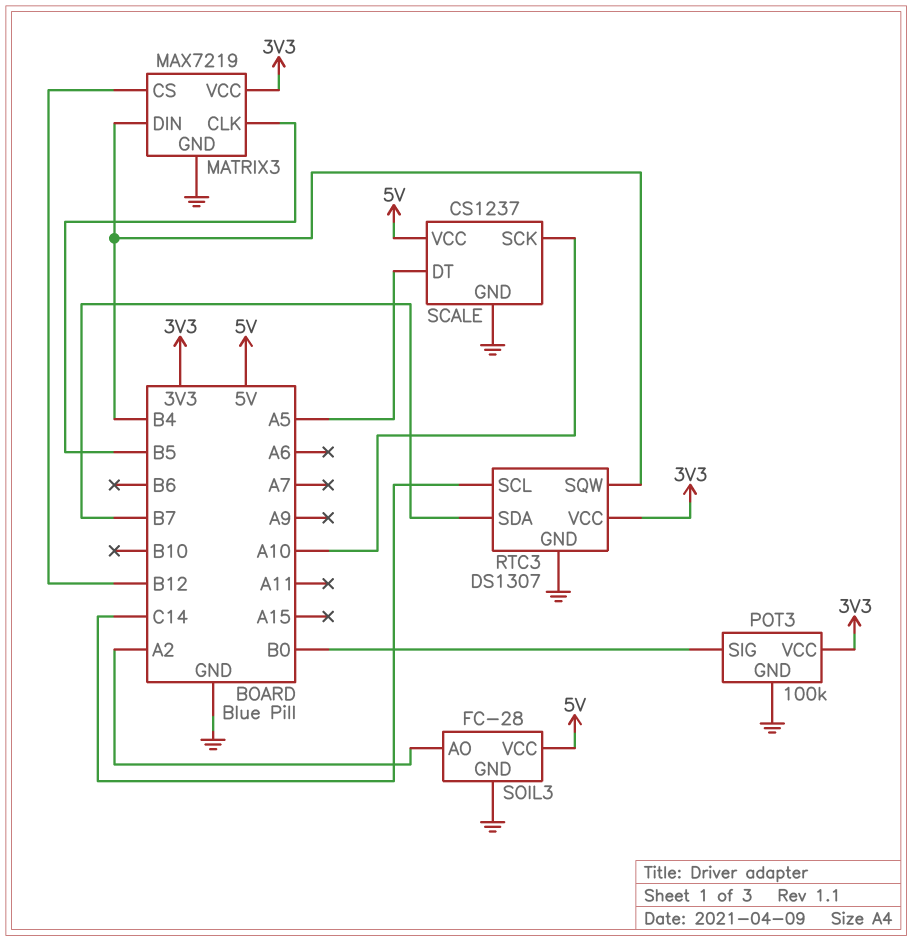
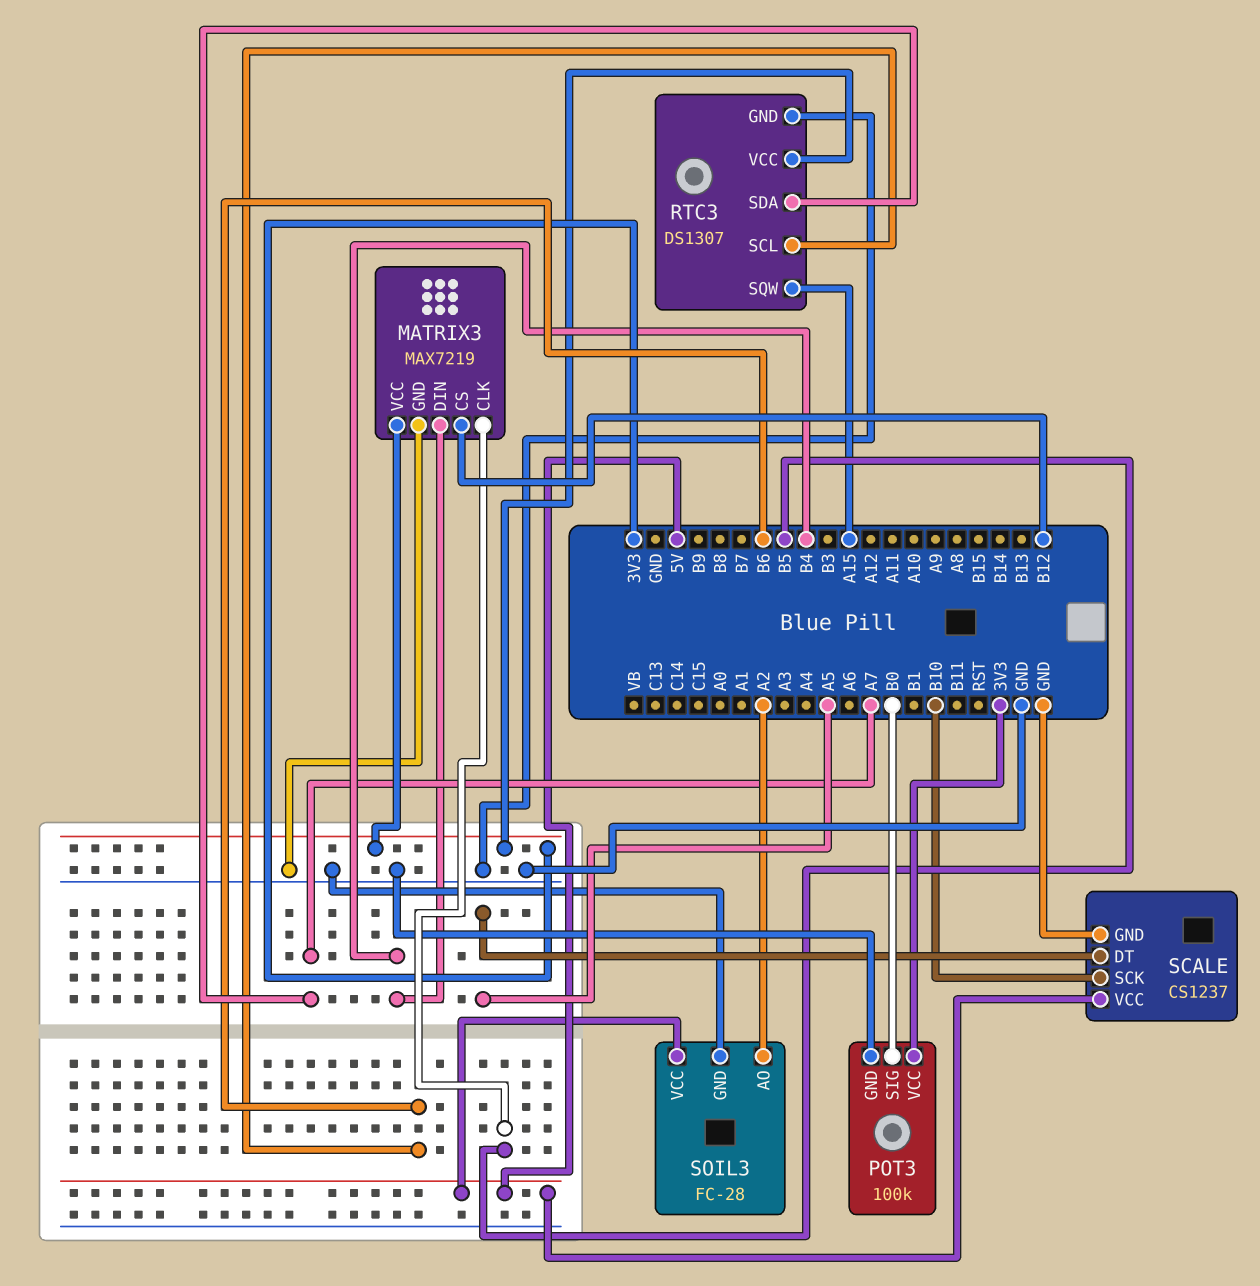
RTC3 pin SCL: C14 -> B6
RTC3 pin SDA: B7 -> A7
RTC3 pin SQW: B4 -> A15
SCALE pin SCK: A10 -> B10

